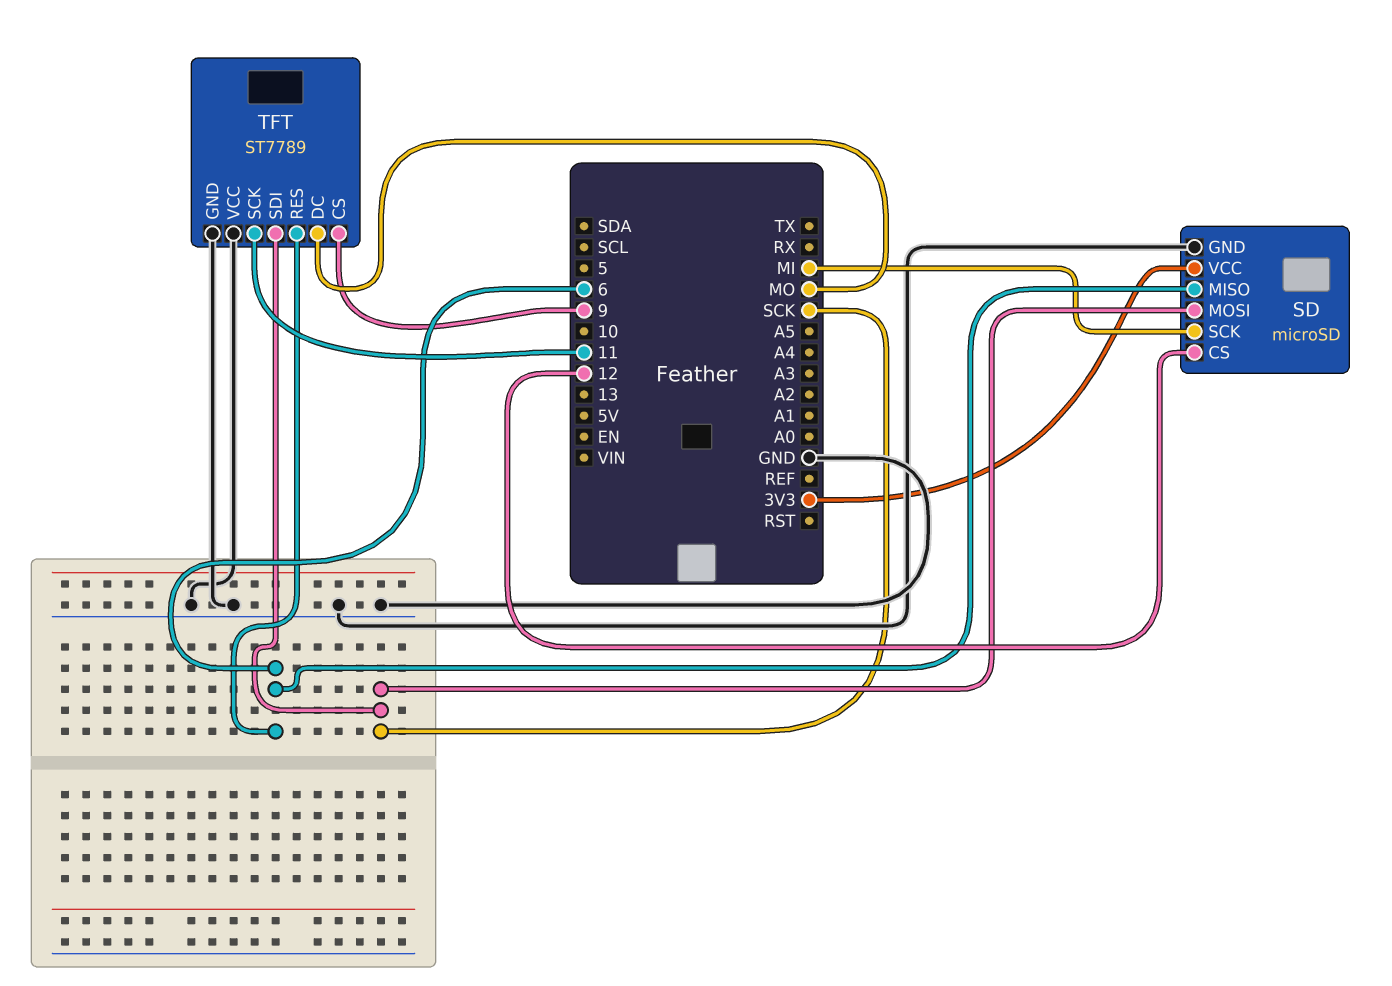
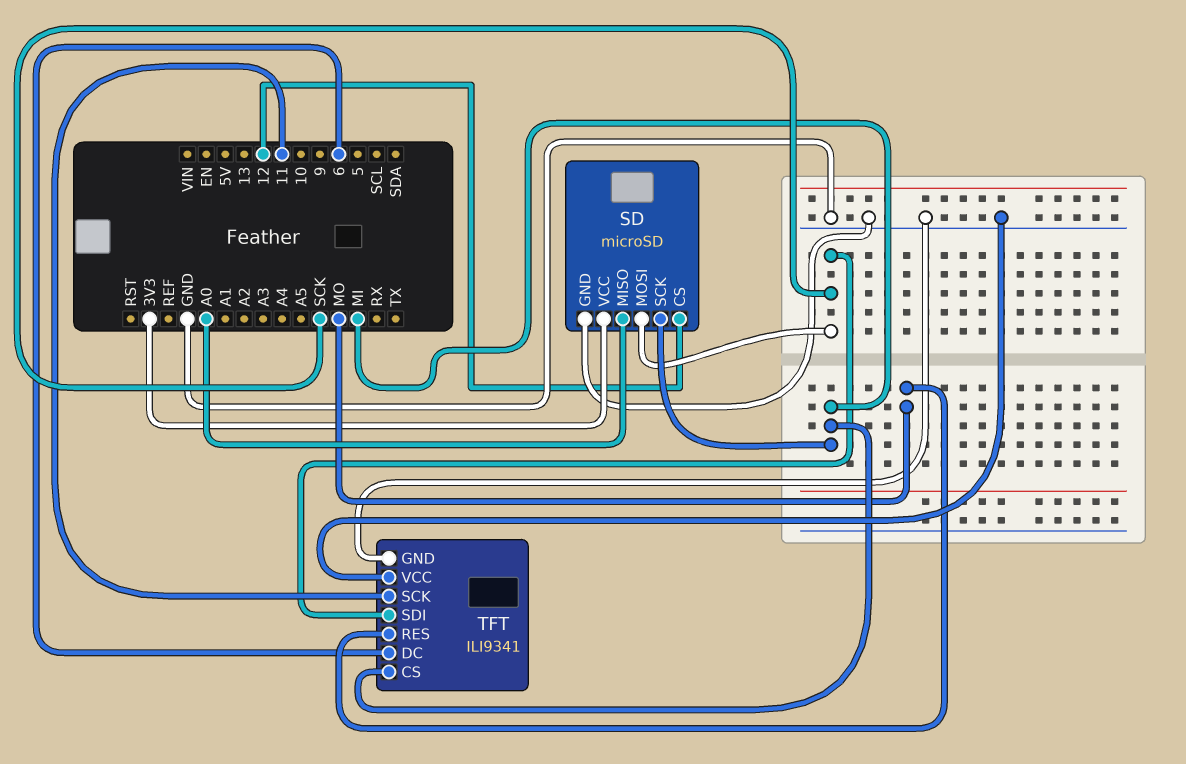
SD pin MISO: 6 -> A0
TFT: ST7789 -> ILI9341
TFT pin CS: 9 -> MI
TFT pin DC: MO -> 6
TFT pin RES: 6 -> MO

